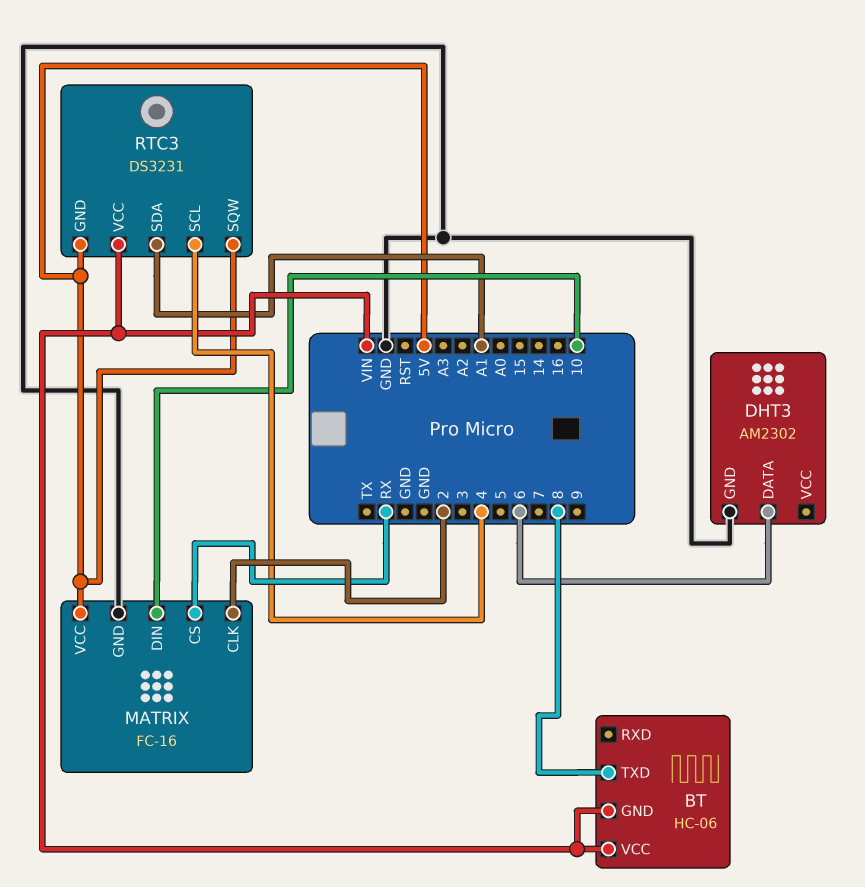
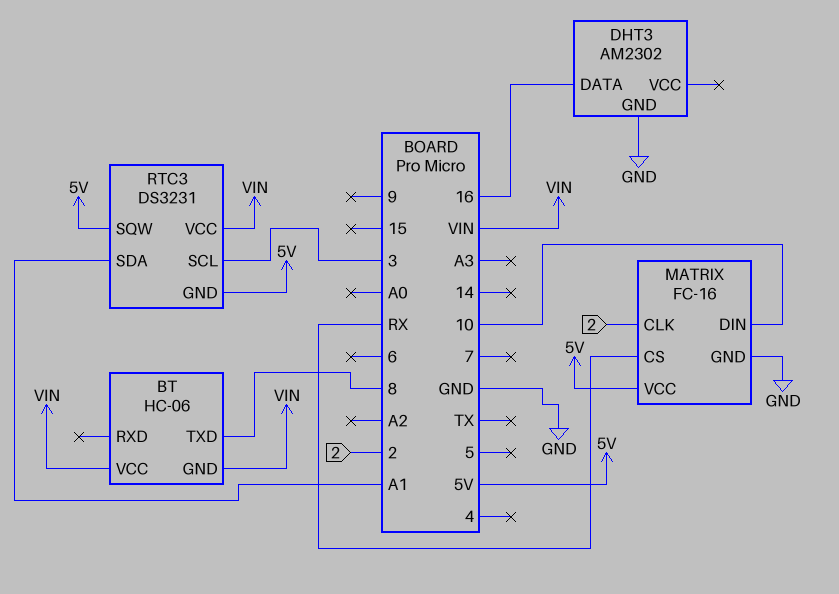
DHT3 pin DATA: 6 -> 16
RTC3 pin SCL: 4 -> 3

